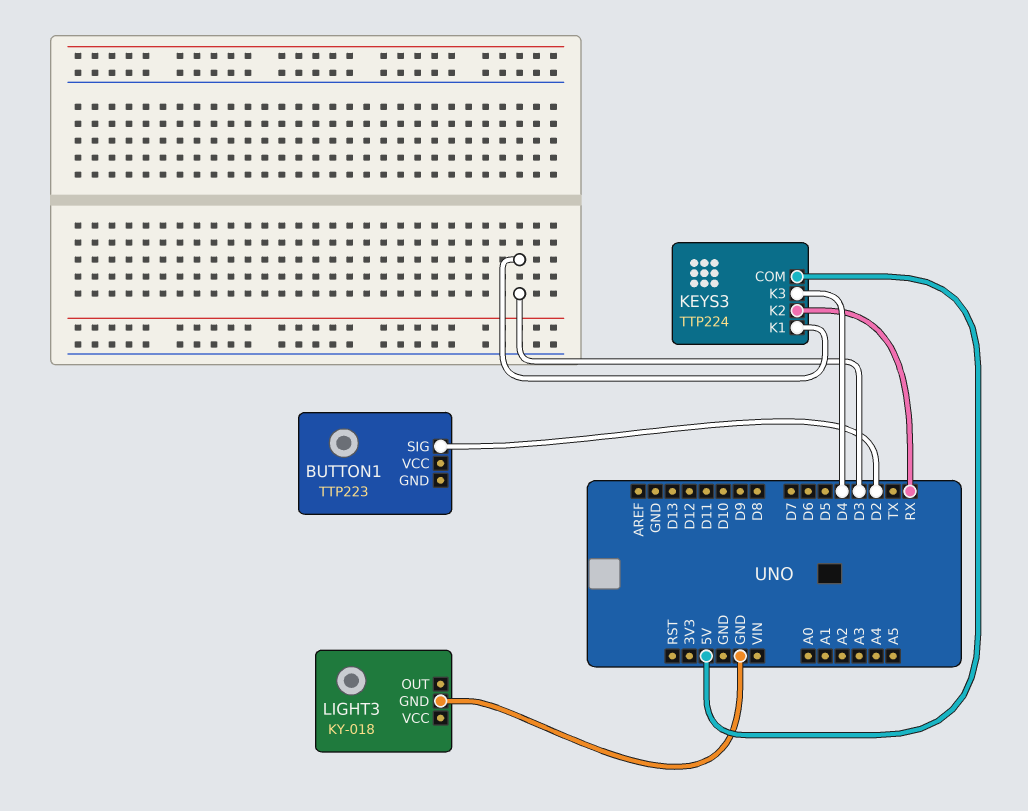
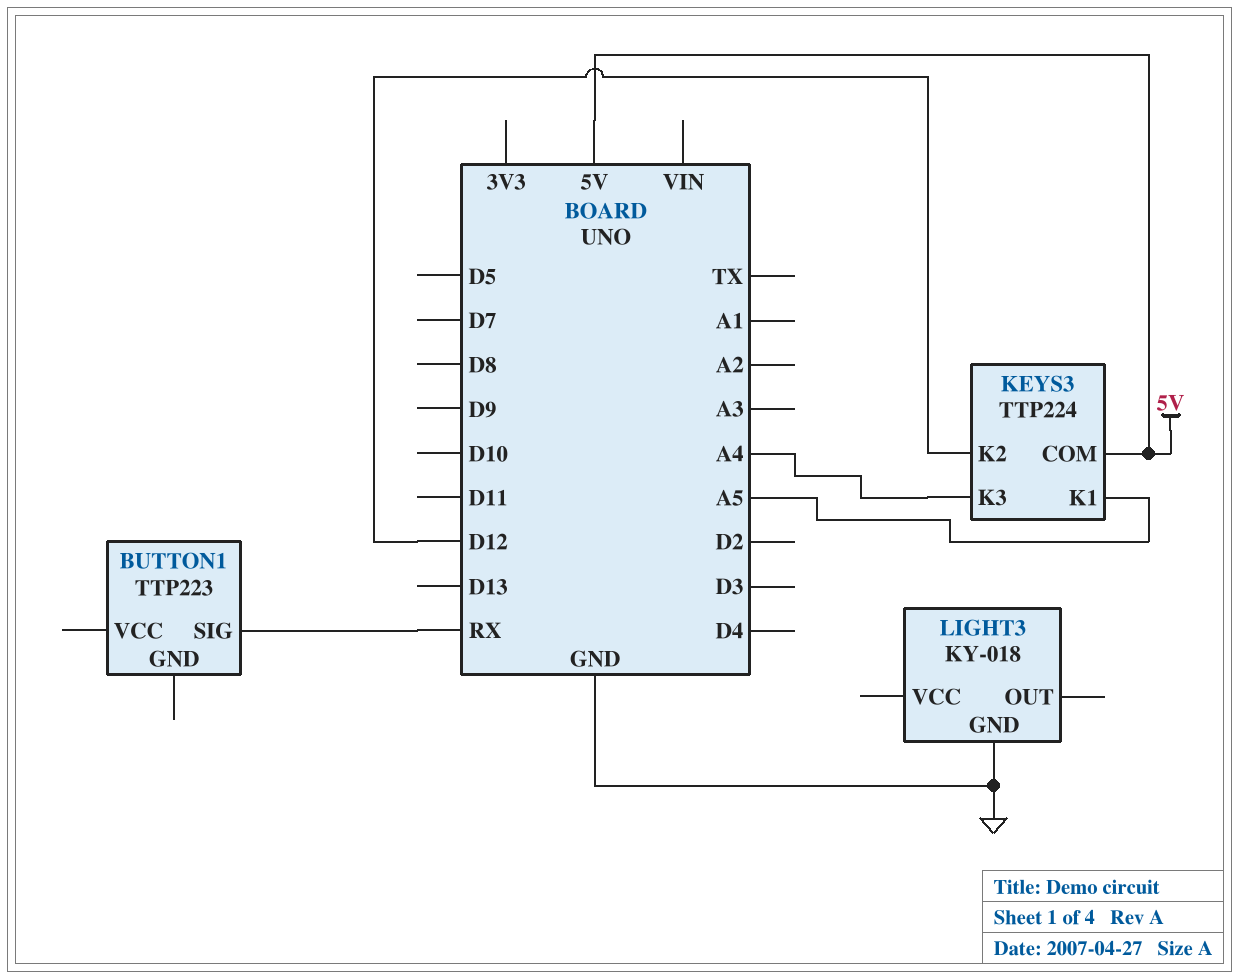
BUTTON1 pin SIG: D2 -> RX
KEYS3 pin K1: D3 -> A5
KEYS3 pin K2: RX -> D12
KEYS3 pin K3: D4 -> A4

